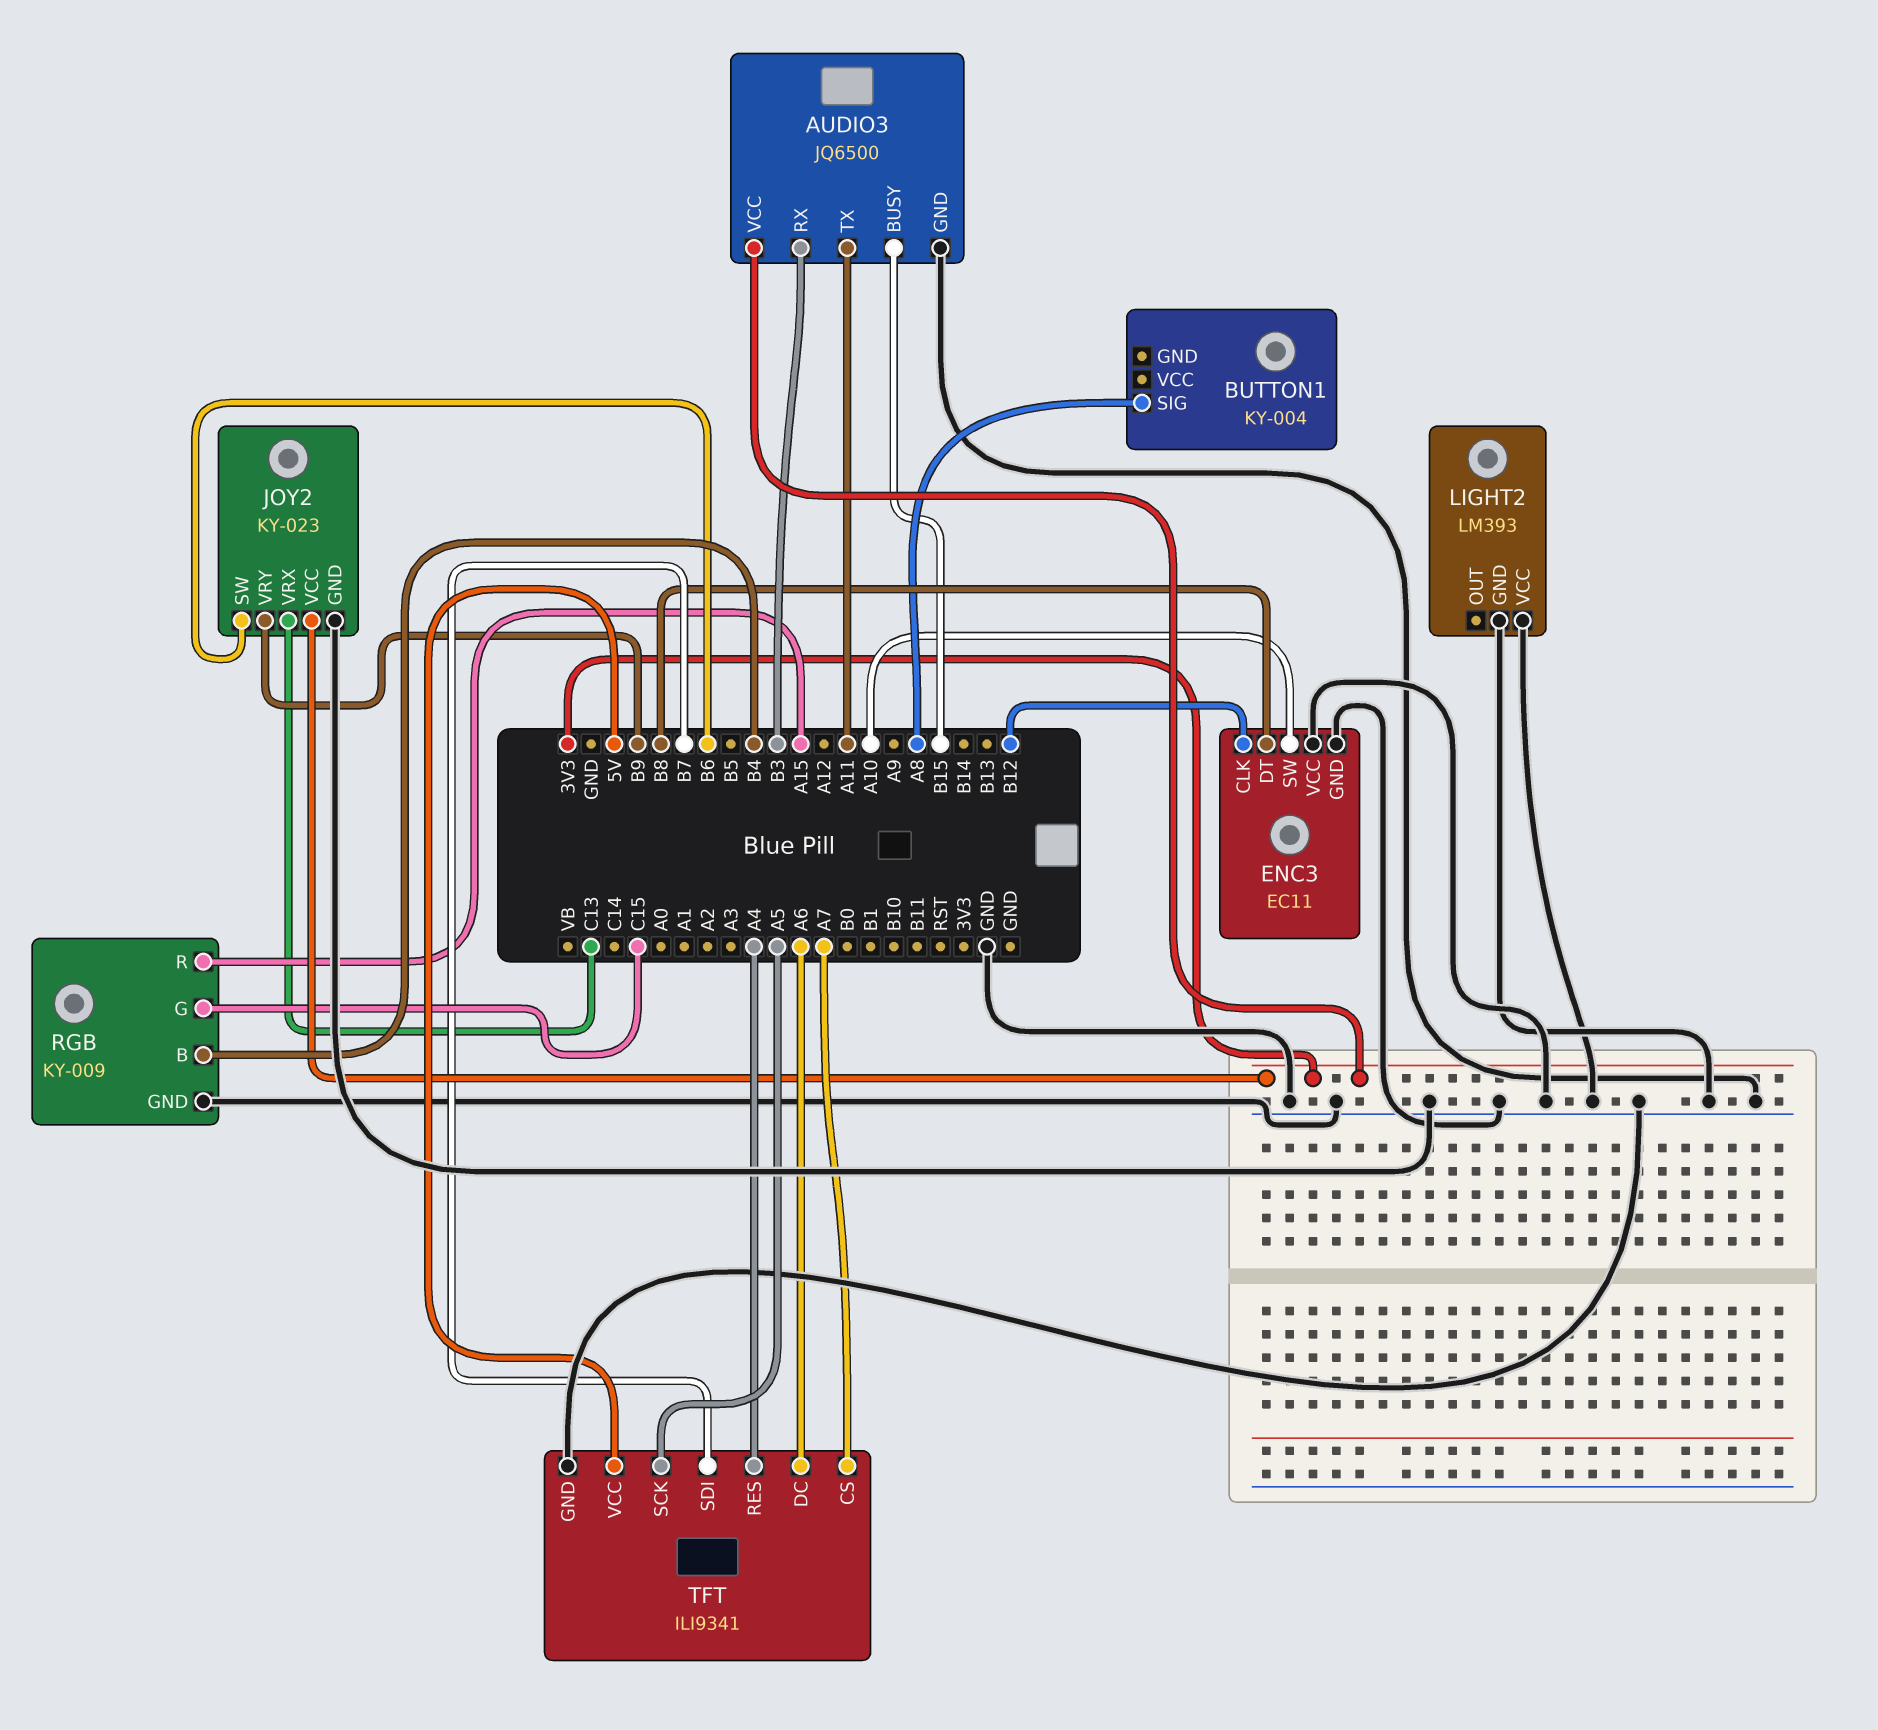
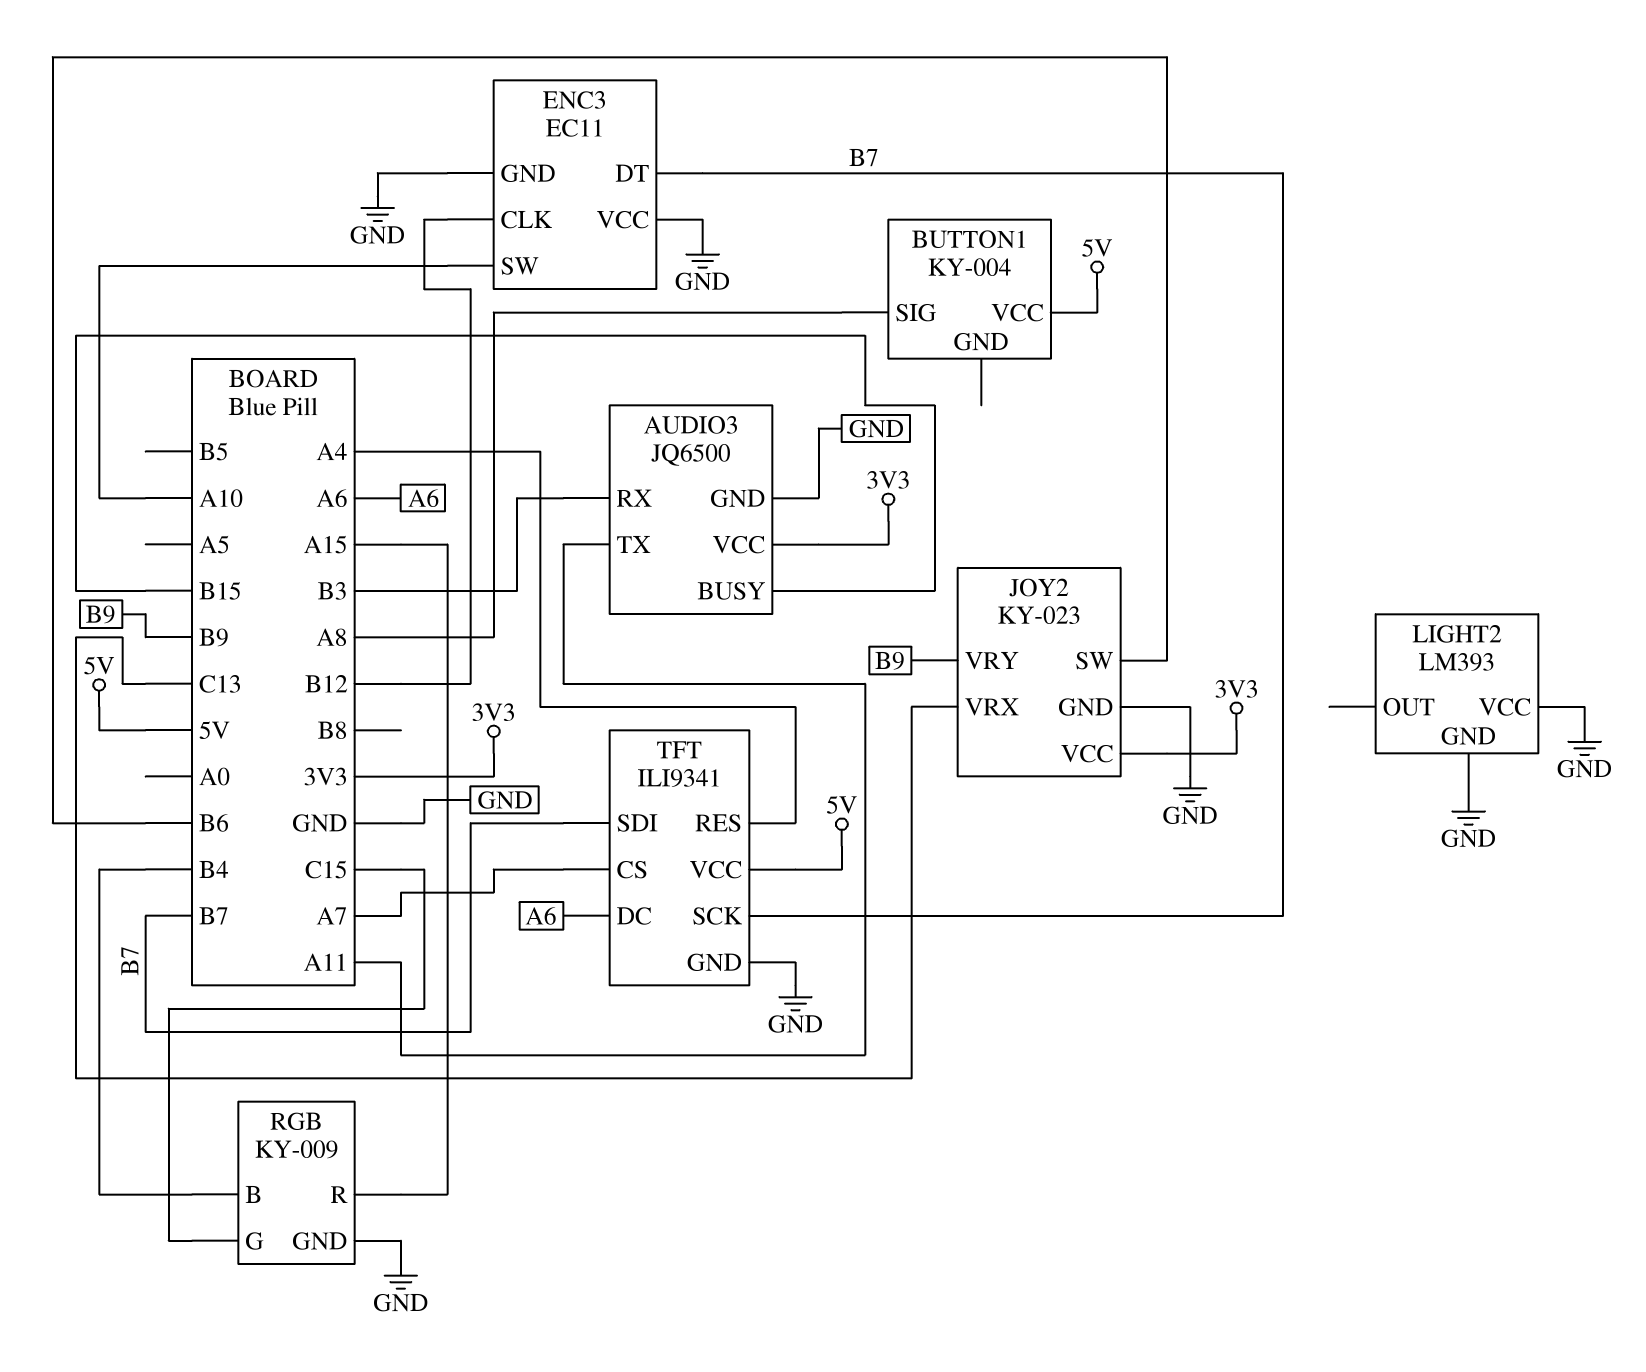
BUTTON1 pin VCC: none -> 5V
ENC3 pin DT: B8 -> B7
TFT pin SCK: A5 -> B7

